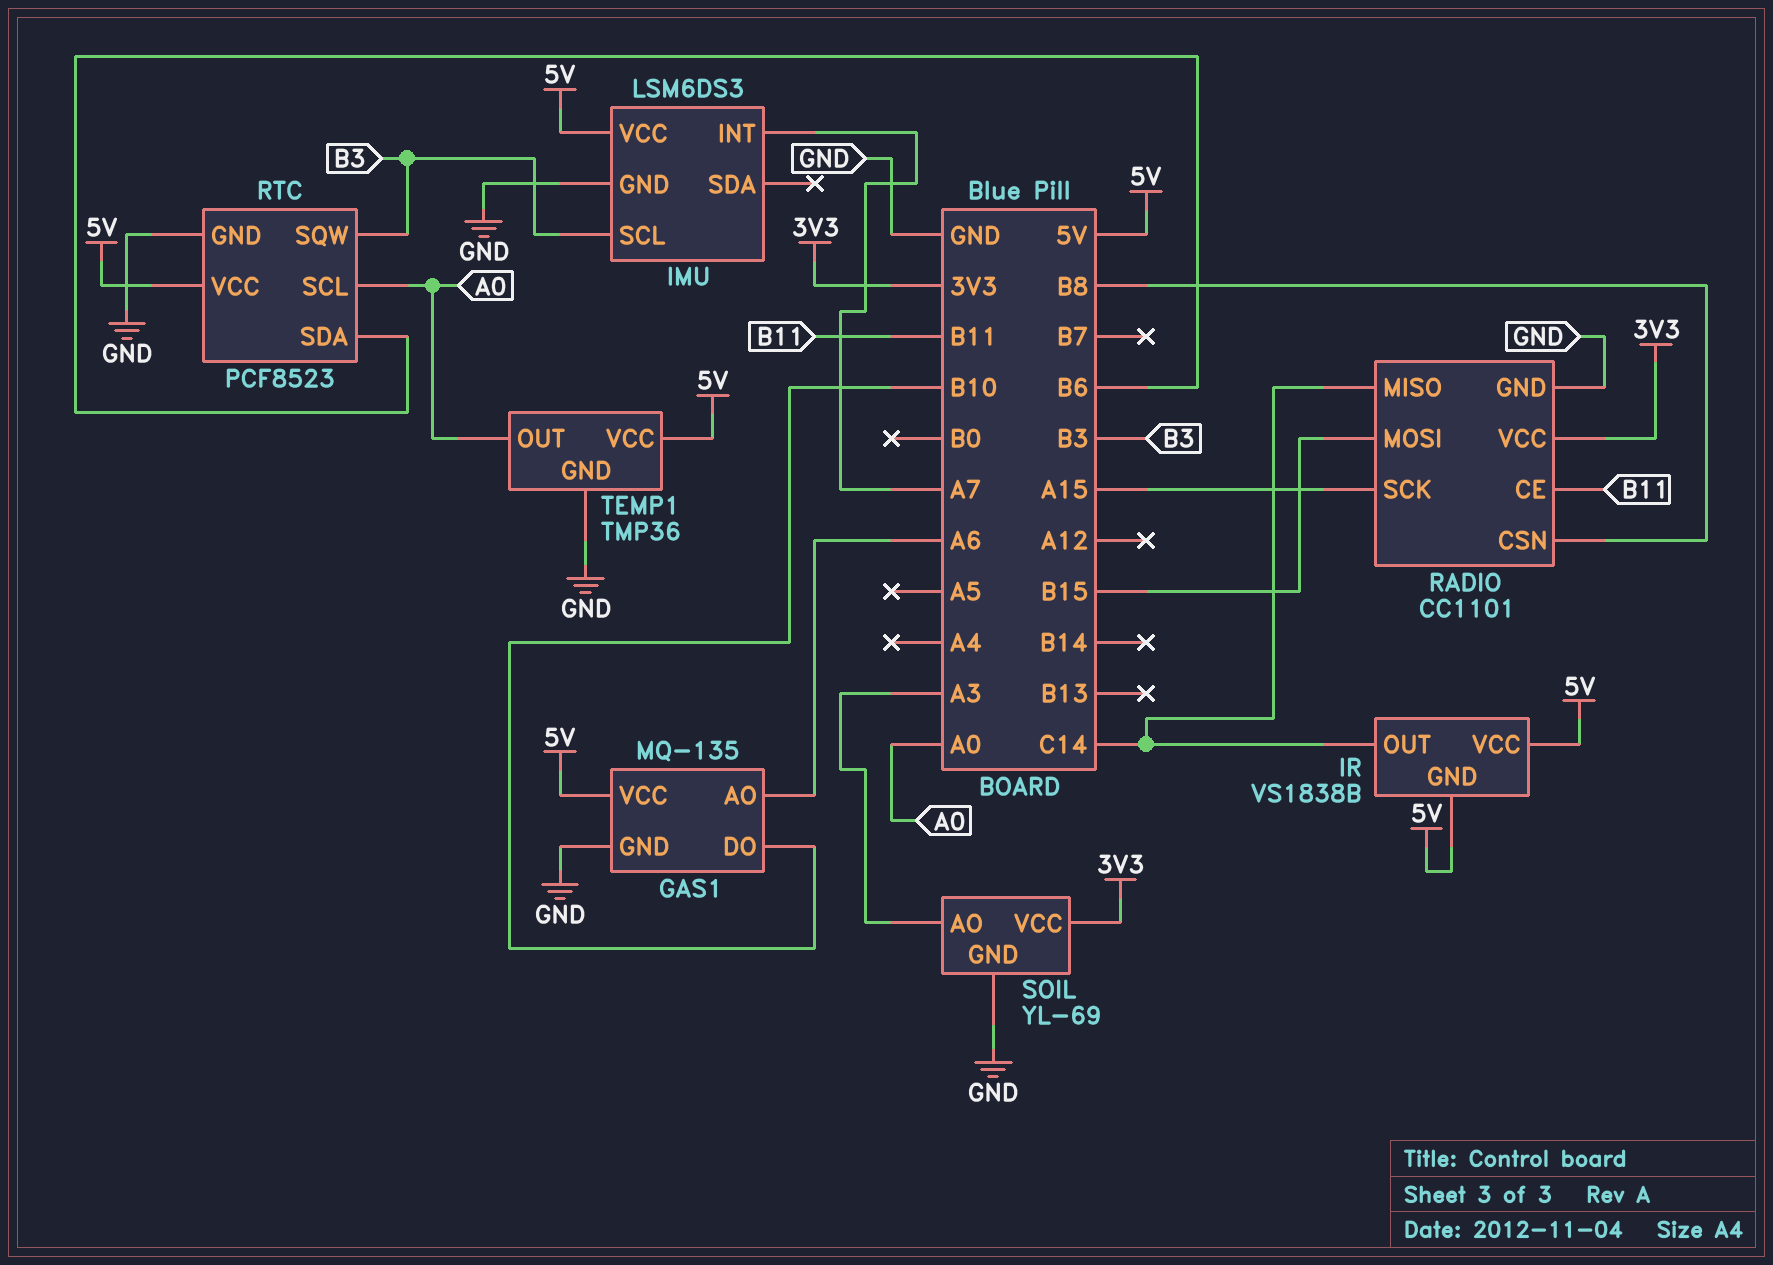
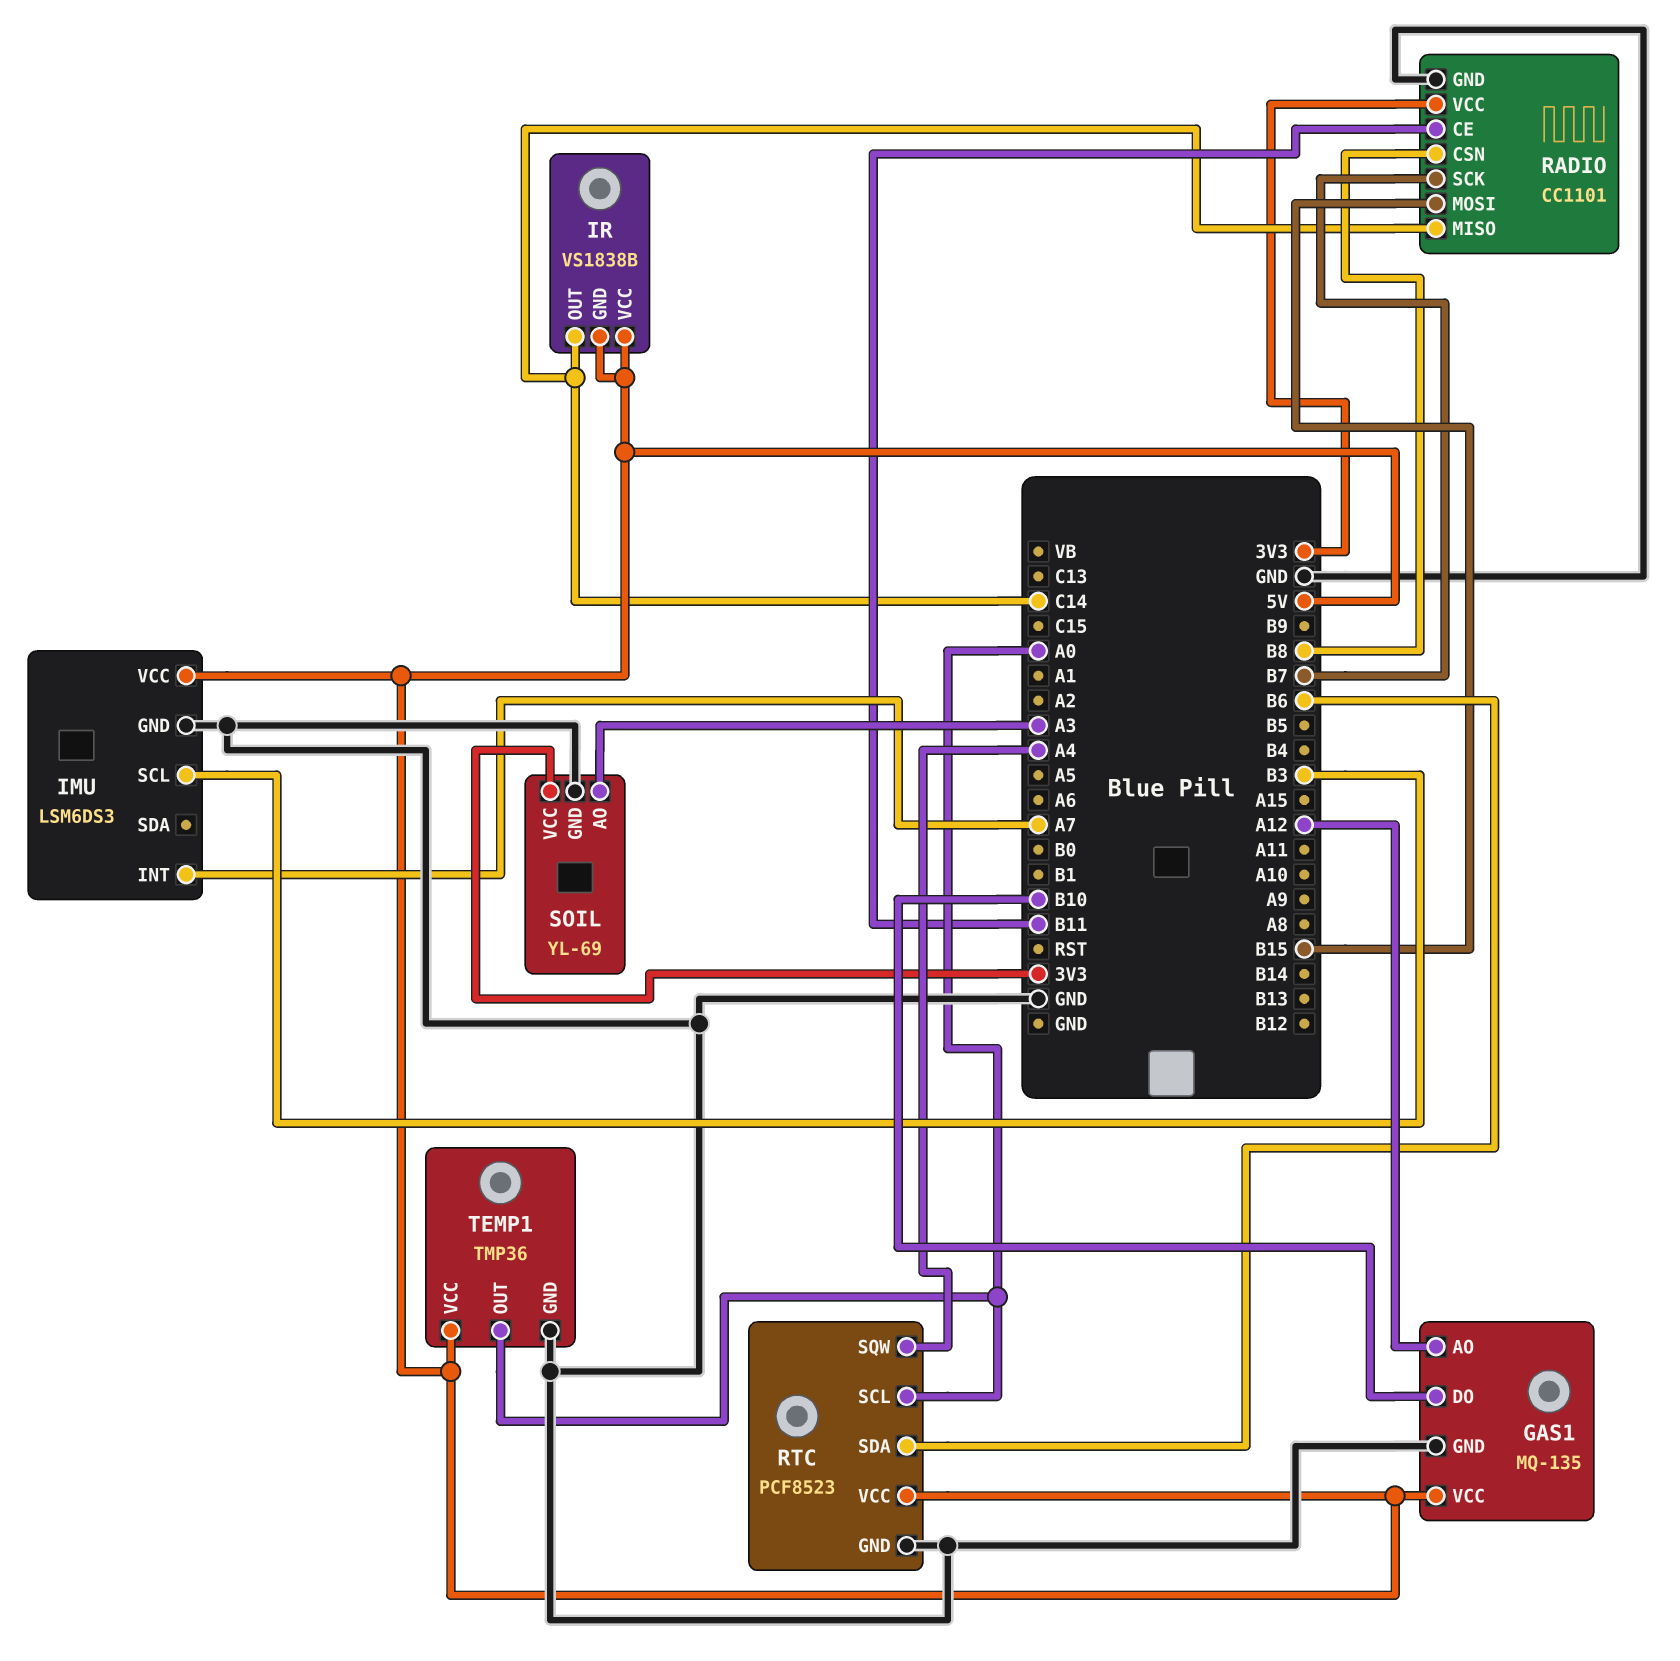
GAS1 pin AO: A6 -> A12
RADIO pin SCK: A15 -> B7
RTC pin SQW: B3 -> A4

